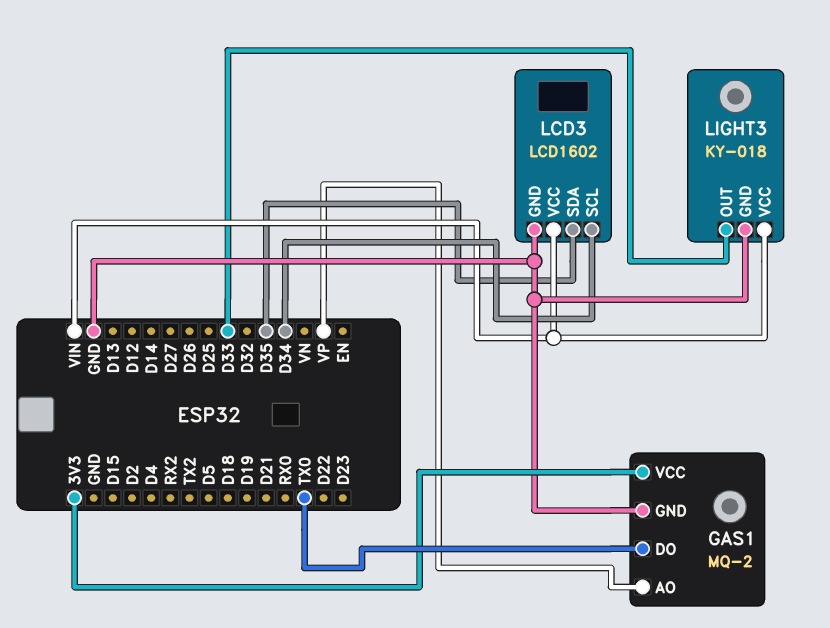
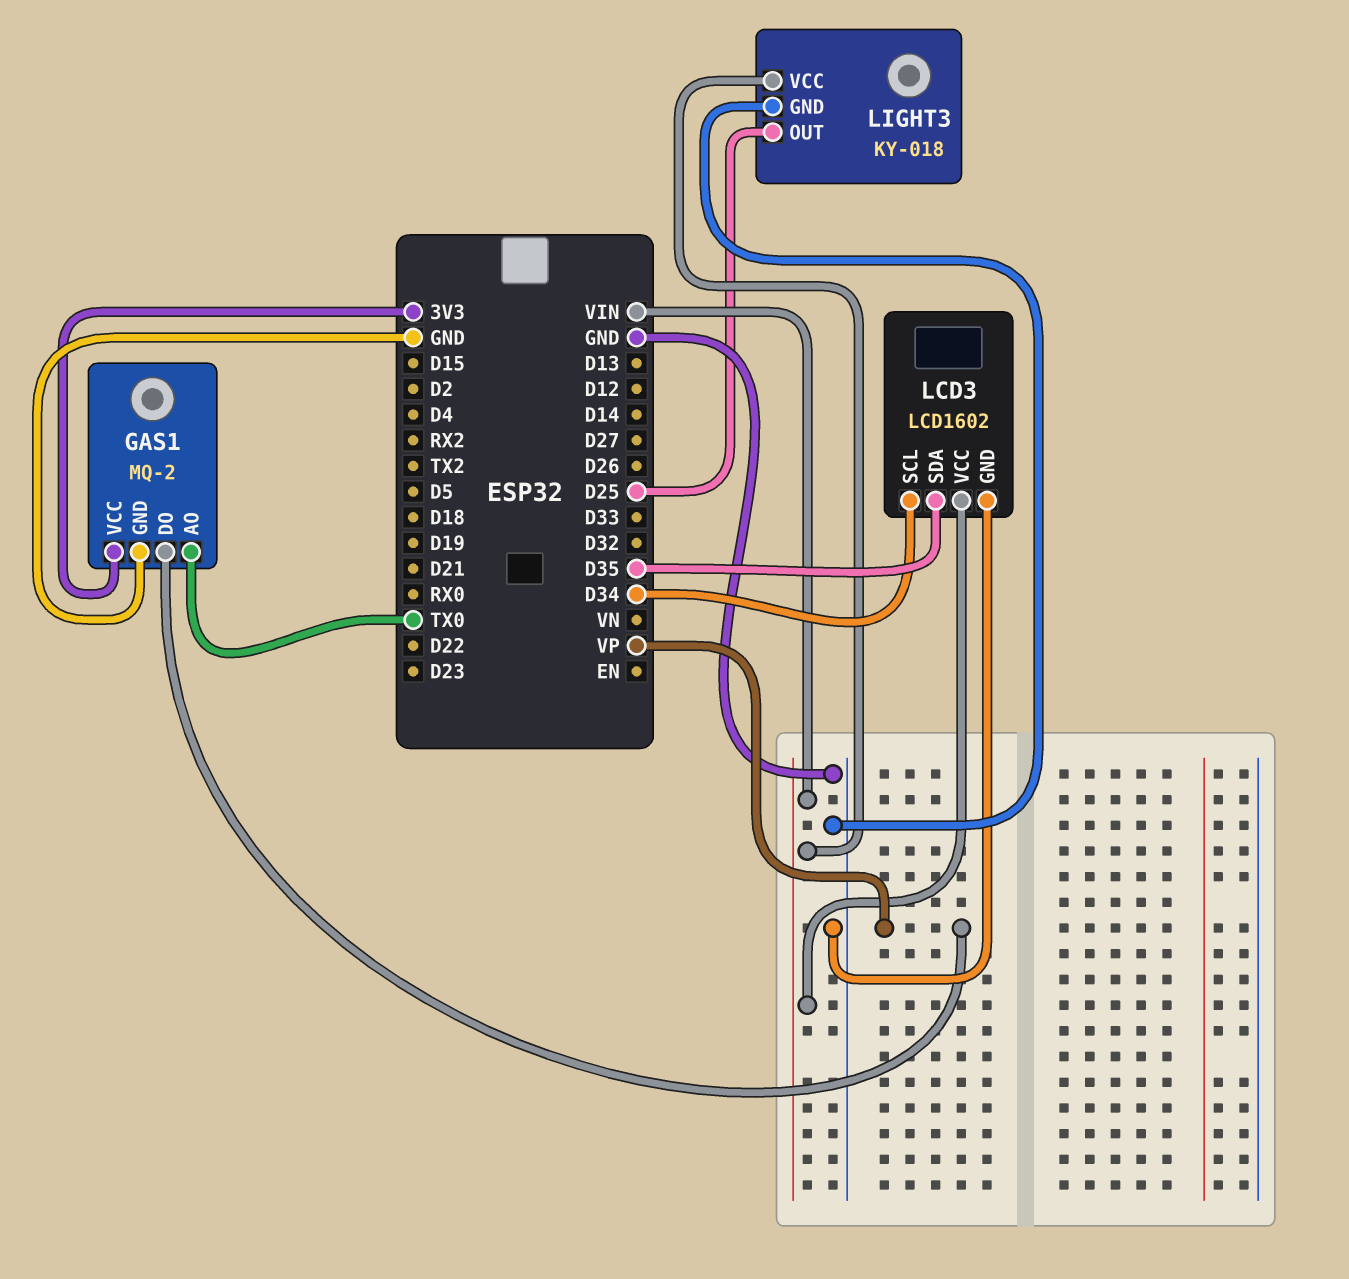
GAS1 pin AO: VP -> TX0
GAS1 pin DO: TX0 -> VP
LIGHT3 pin OUT: D33 -> D25

